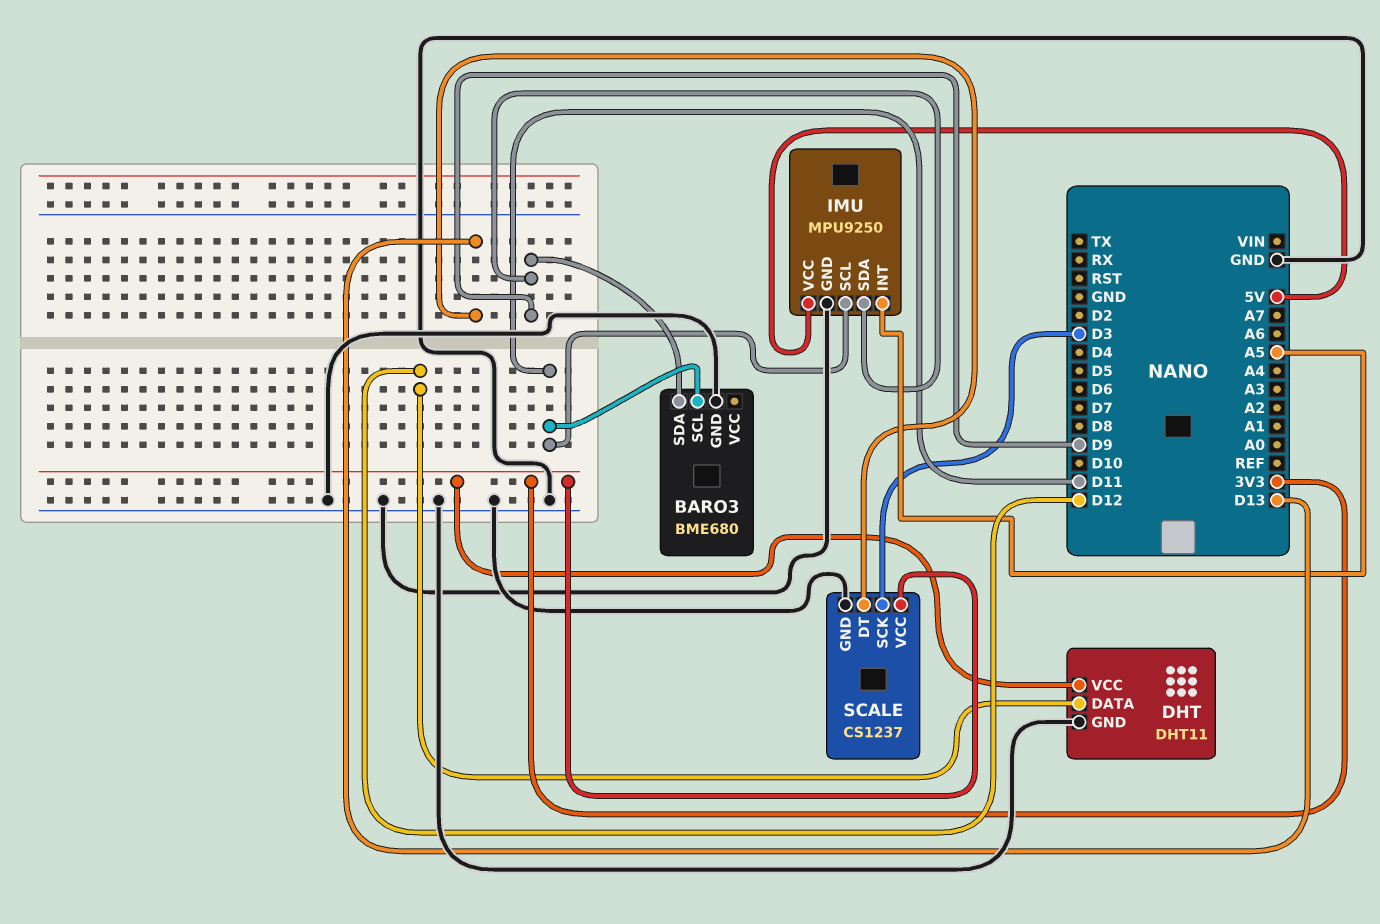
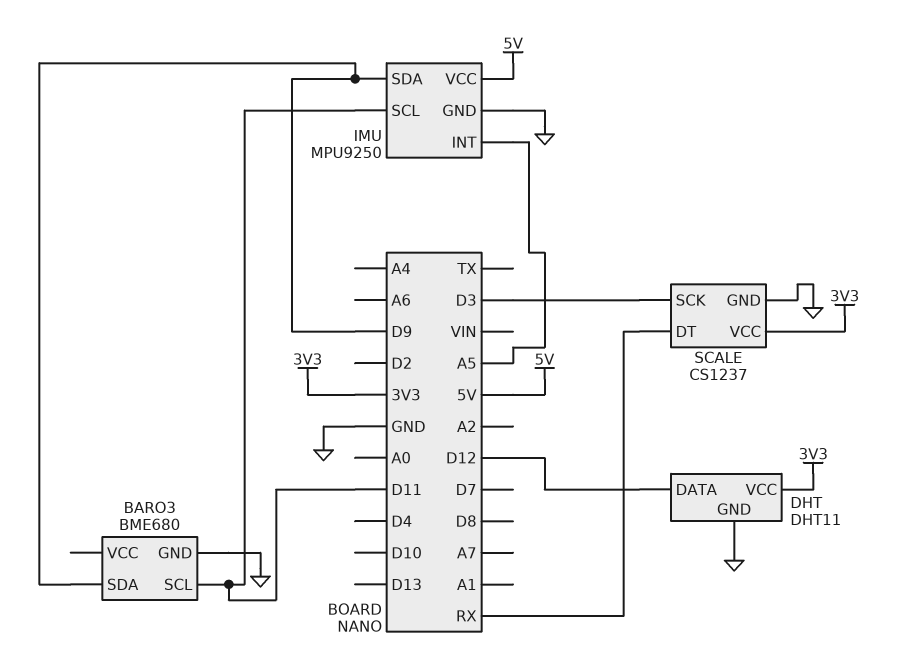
SCALE pin DT: D13 -> RX

